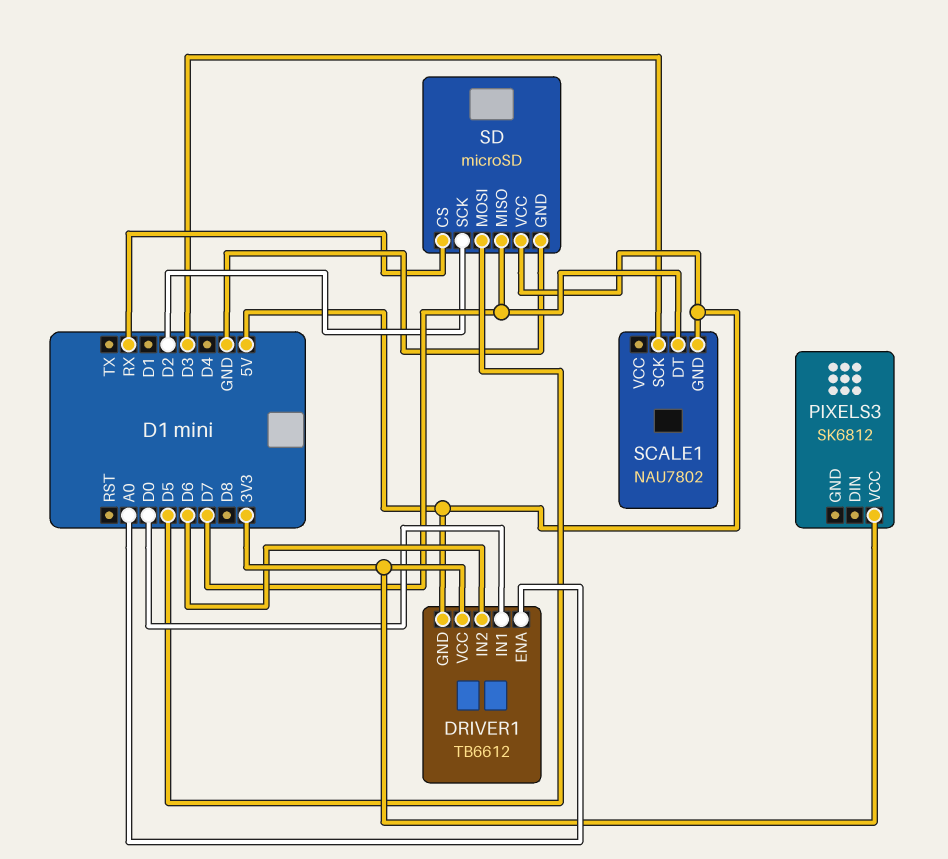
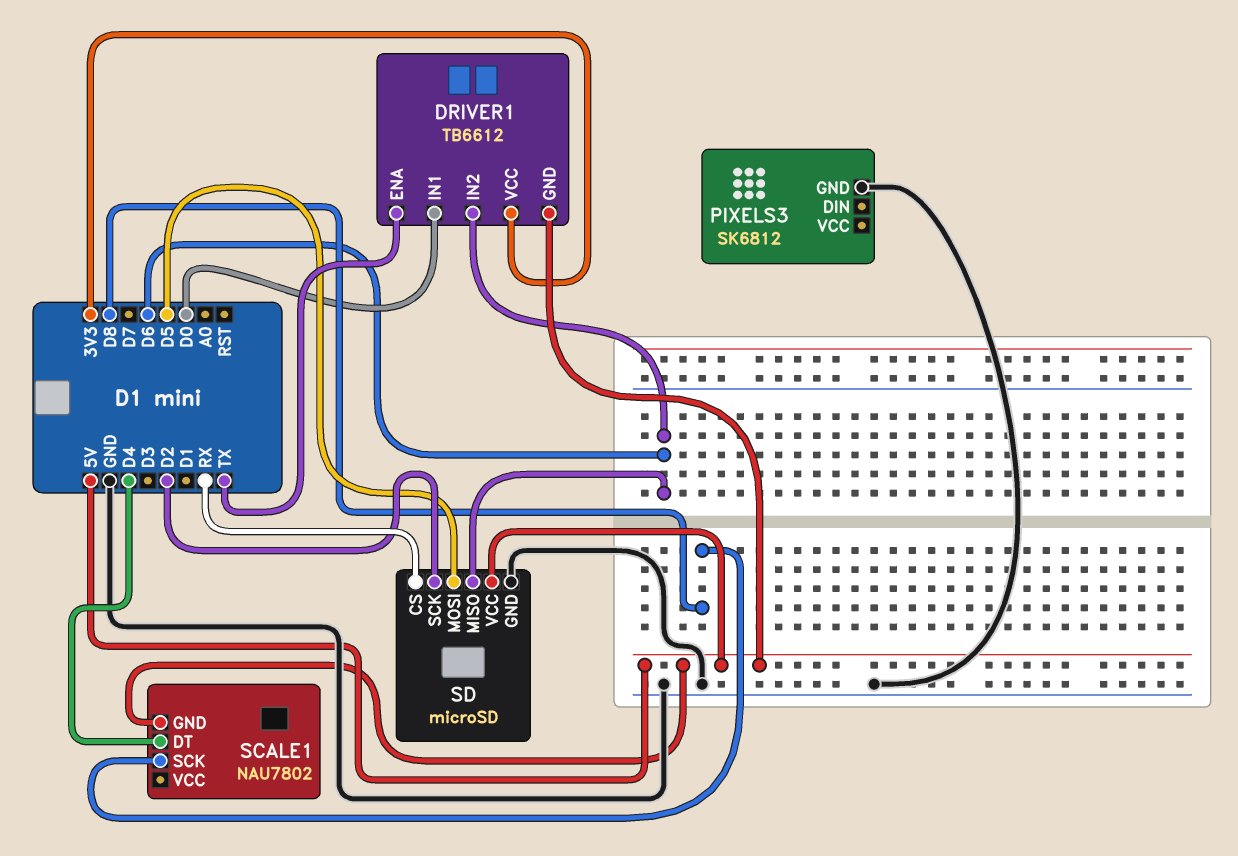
DRIVER1 pin ENA: A0 -> TX
PIXELS3 pin GND: none -> GND
PIXELS3 pin VCC: 3V3 -> none
SCALE1 pin DT: D7 -> D4
SCALE1 pin SCK: D3 -> D8
SD pin MISO: D7 -> D6

